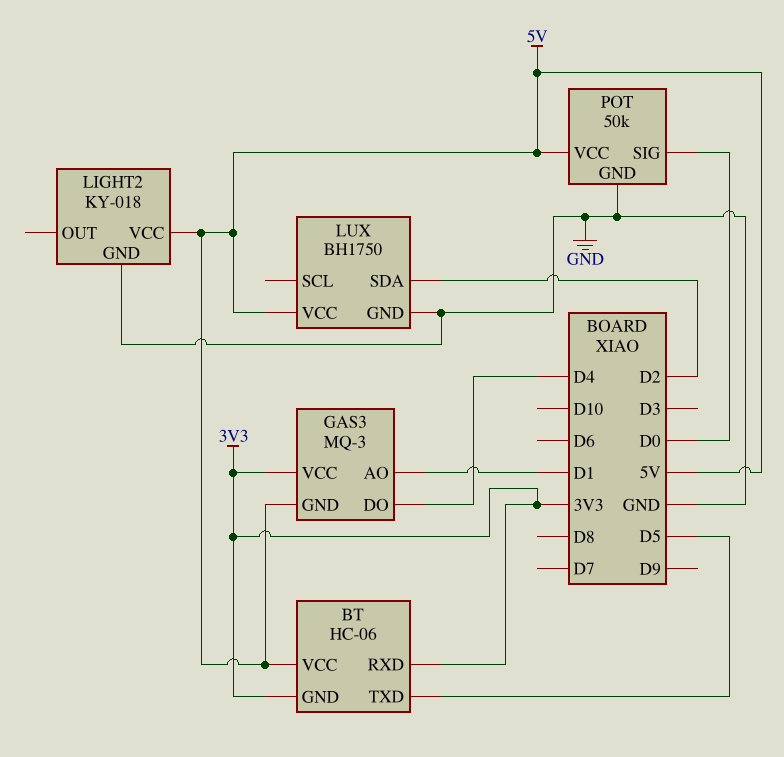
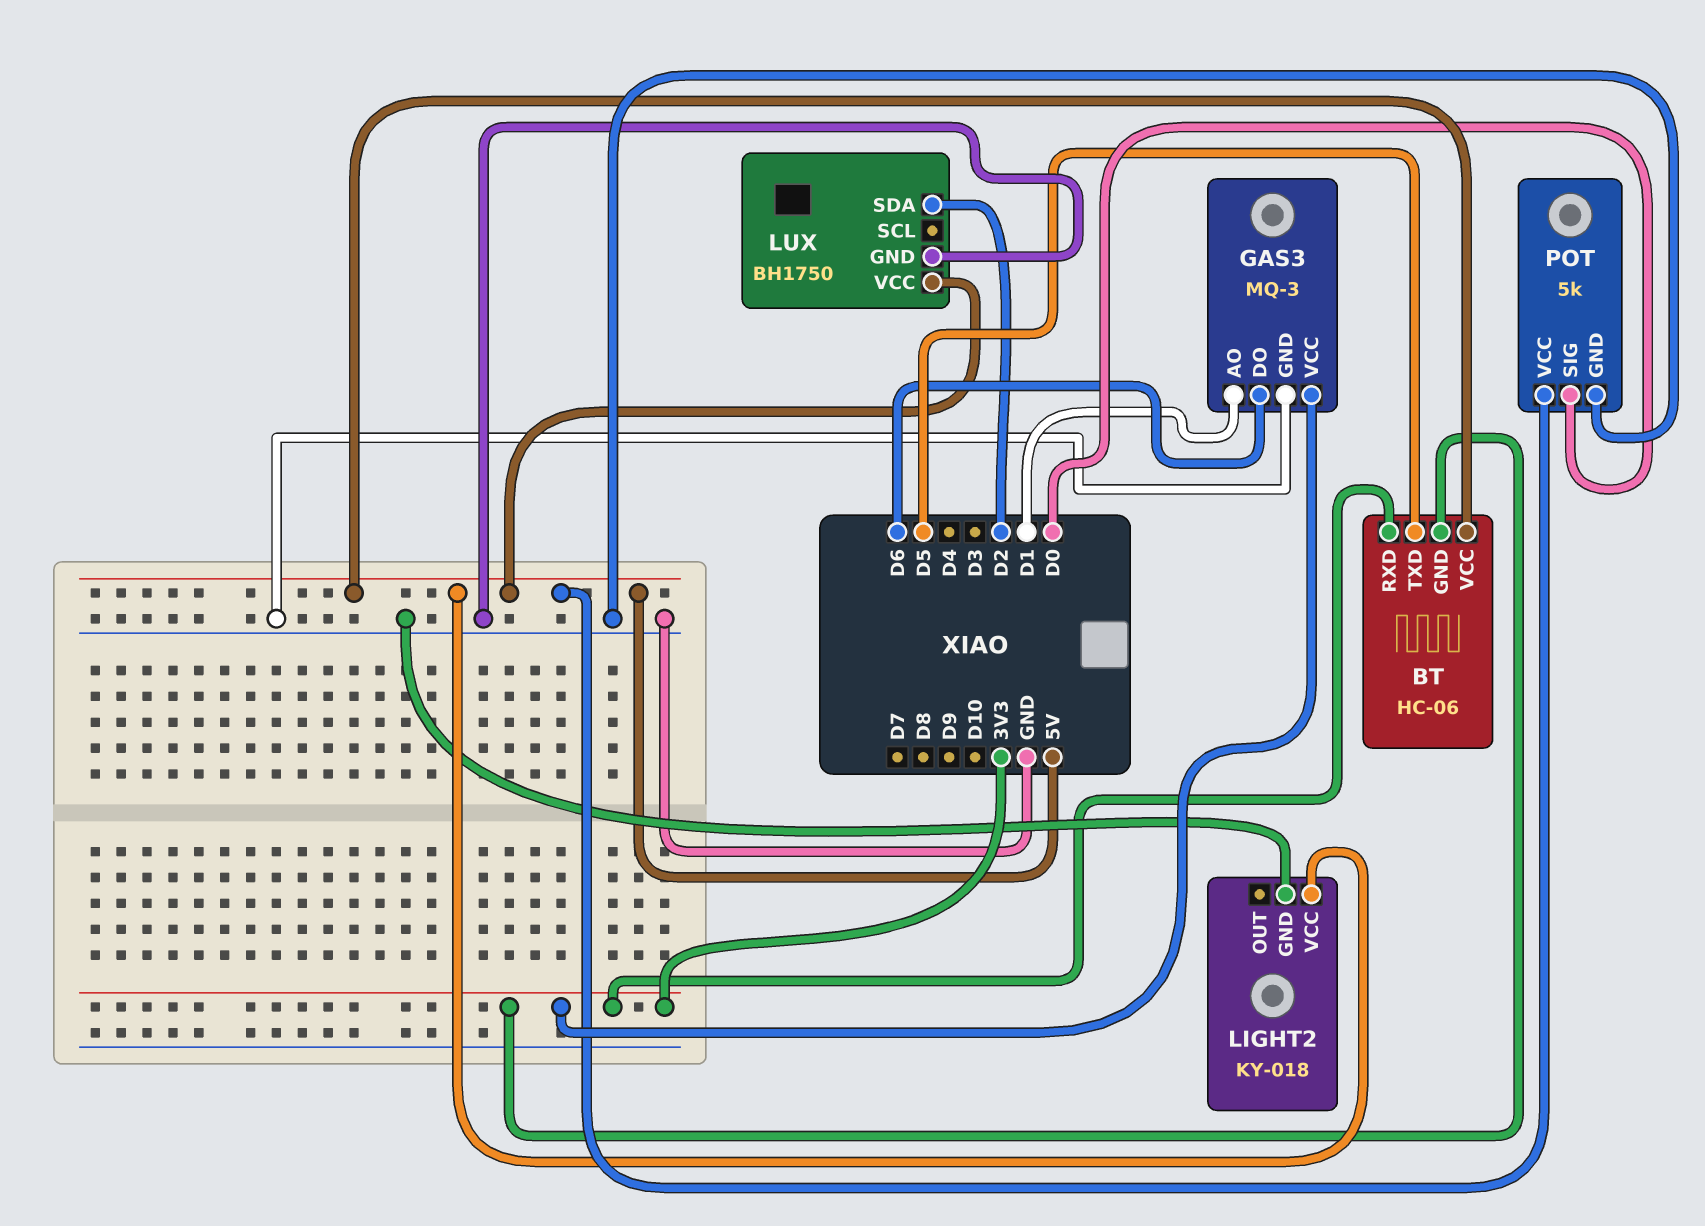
GAS3 pin DO: D4 -> D6
GAS3 pin GND: 5V -> GND
POT: 50k -> 5k

